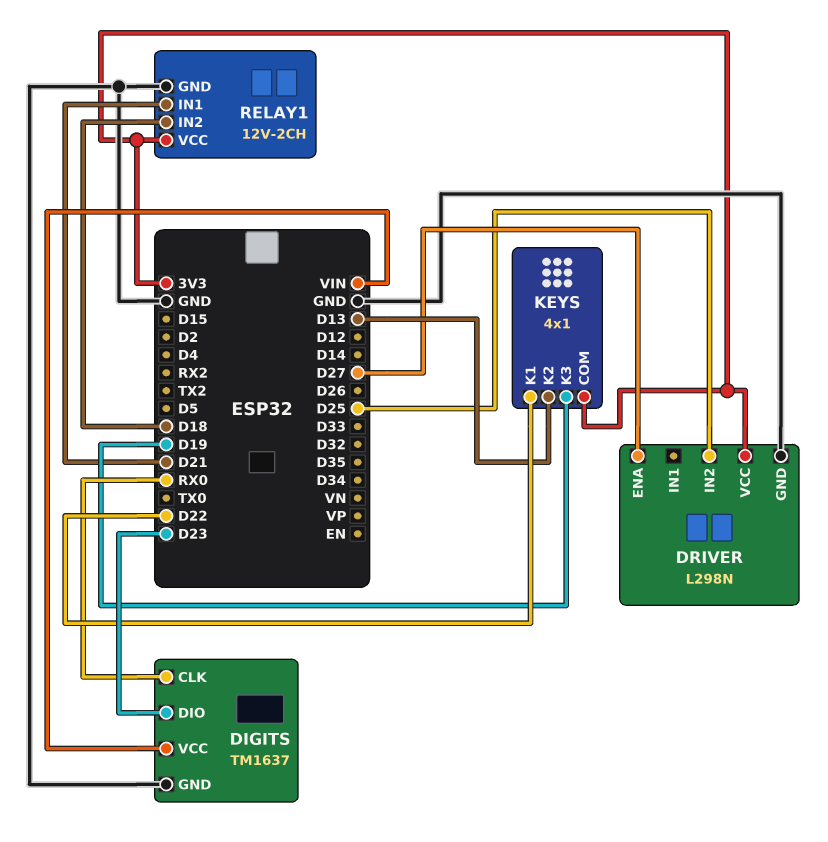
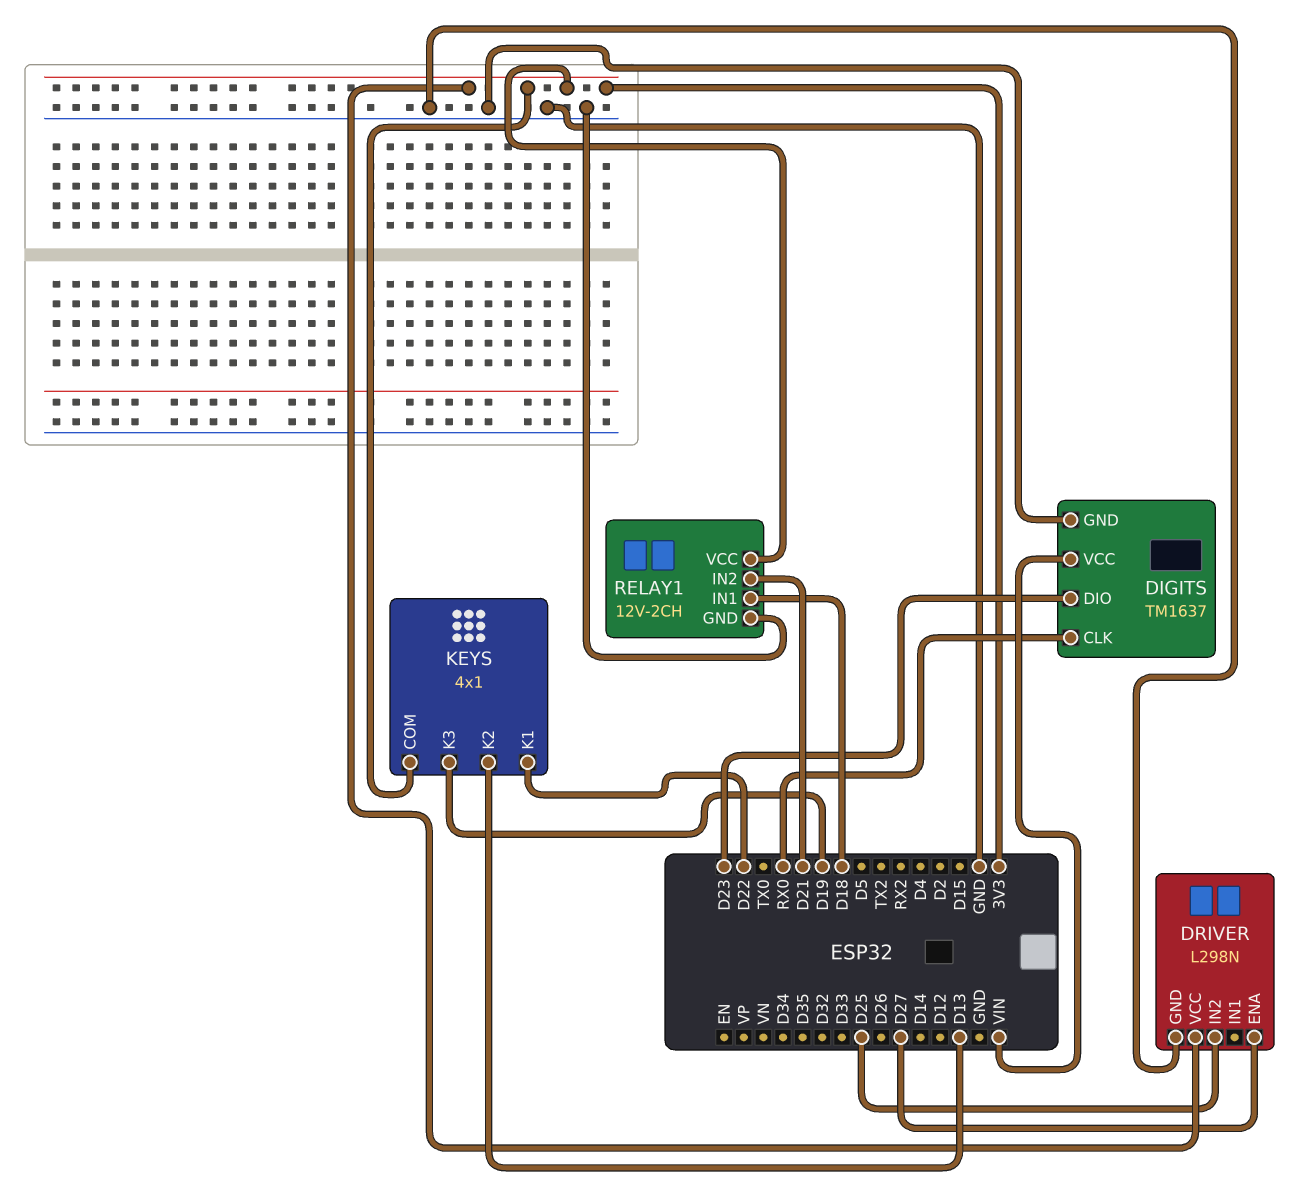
RELAY1 pin IN1: D21 -> D18
RELAY1 pin IN2: D18 -> D21

